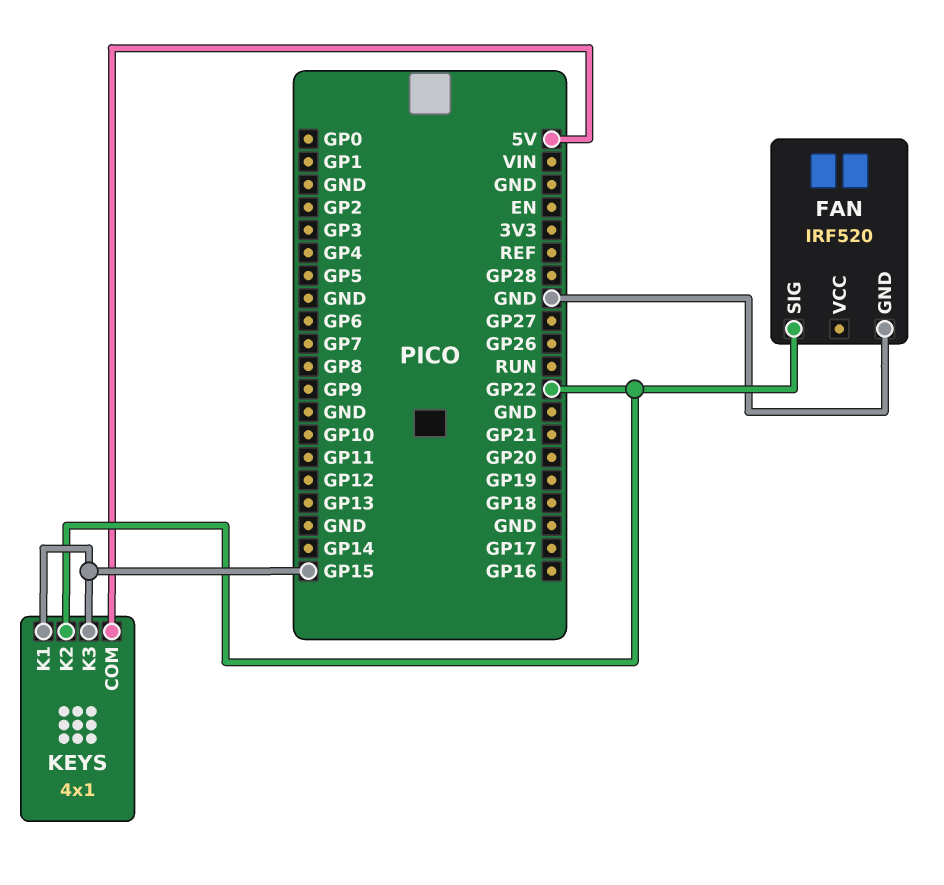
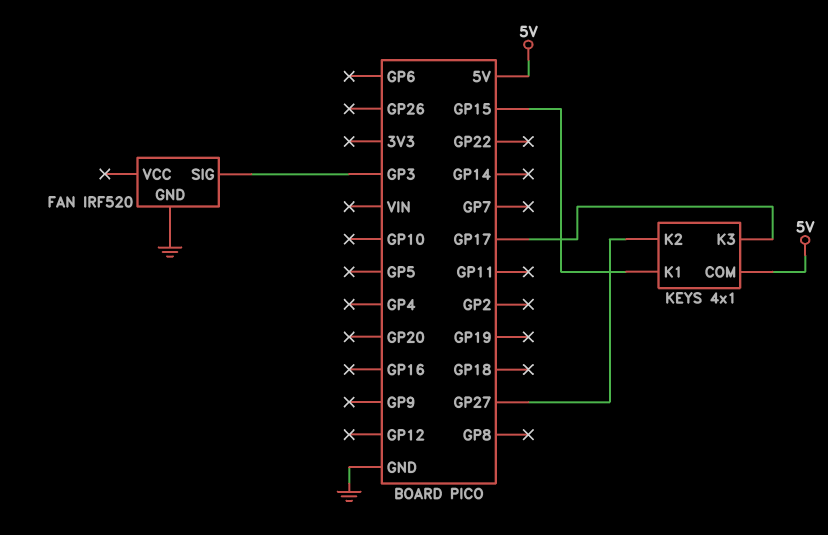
FAN pin SIG: GP22 -> GP3
KEYS pin K2: GP22 -> GP27
KEYS pin K3: GP15 -> GP17

